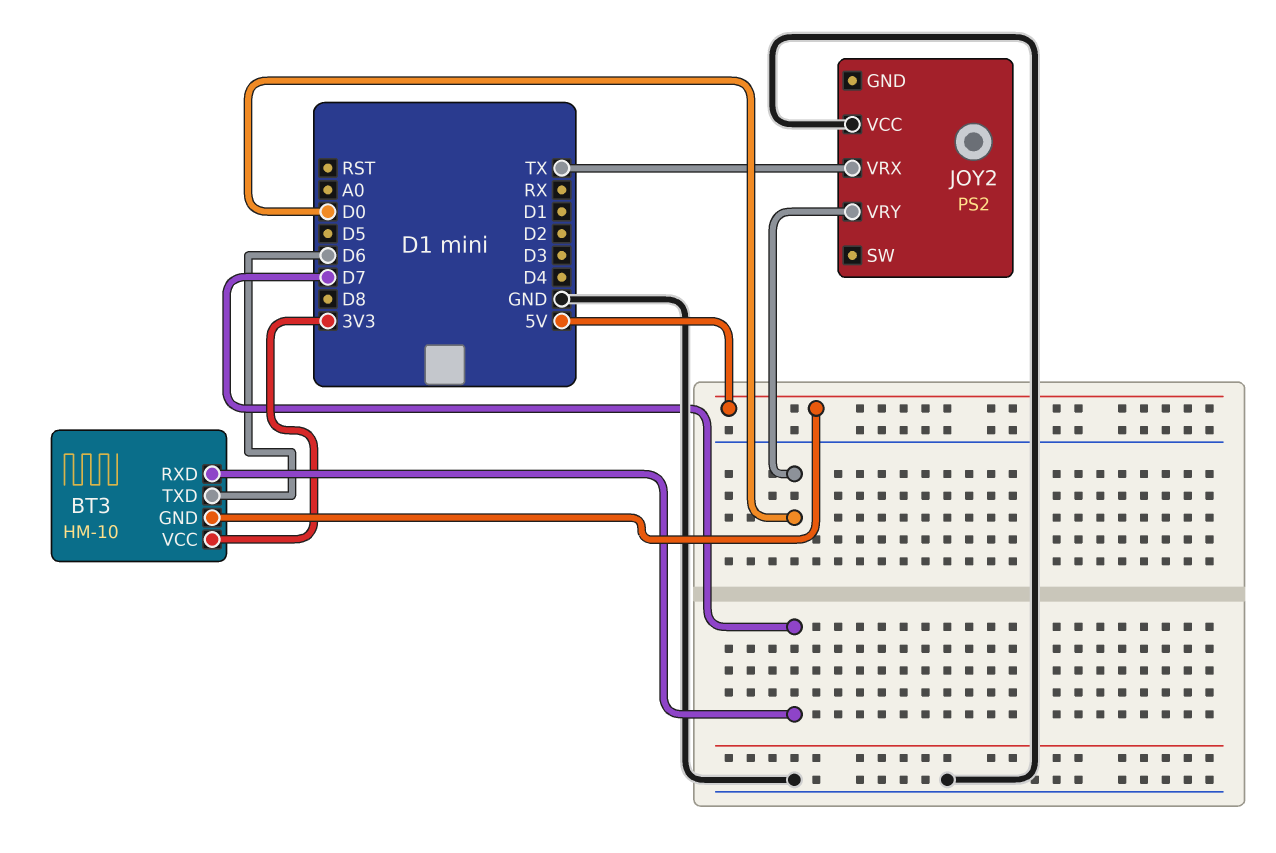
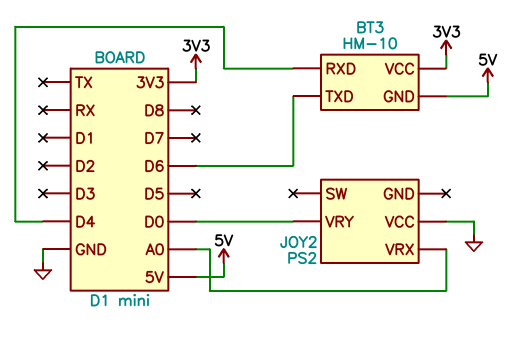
BT3 pin RXD: D7 -> D4
JOY2 pin VRX: TX -> A0

